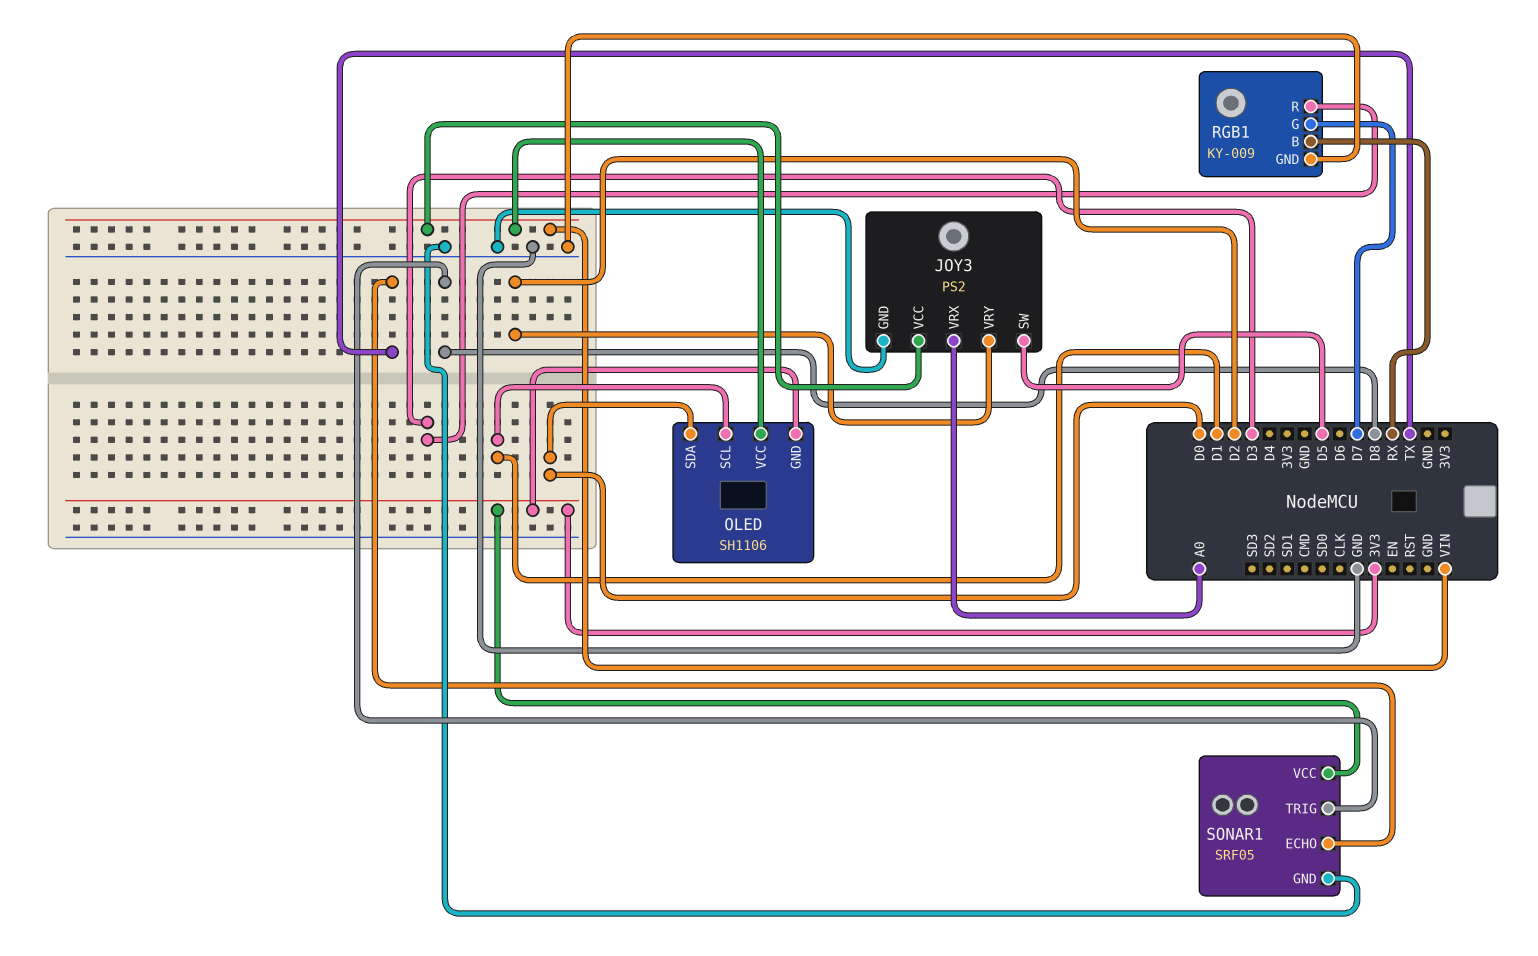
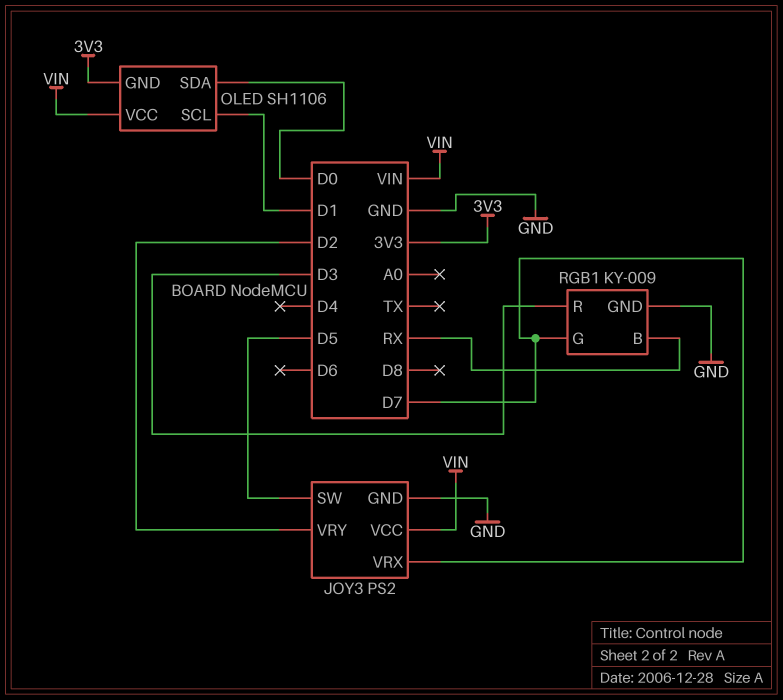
JOY3 pin VRX: A0 -> D7
SONAR1: SRF05 -> none
SONAR1 pin ECHO: TX -> none
SONAR1 pin GND: GND -> none
SONAR1 pin TRIG: D8 -> none
SONAR1 pin VCC: 3V3 -> none

